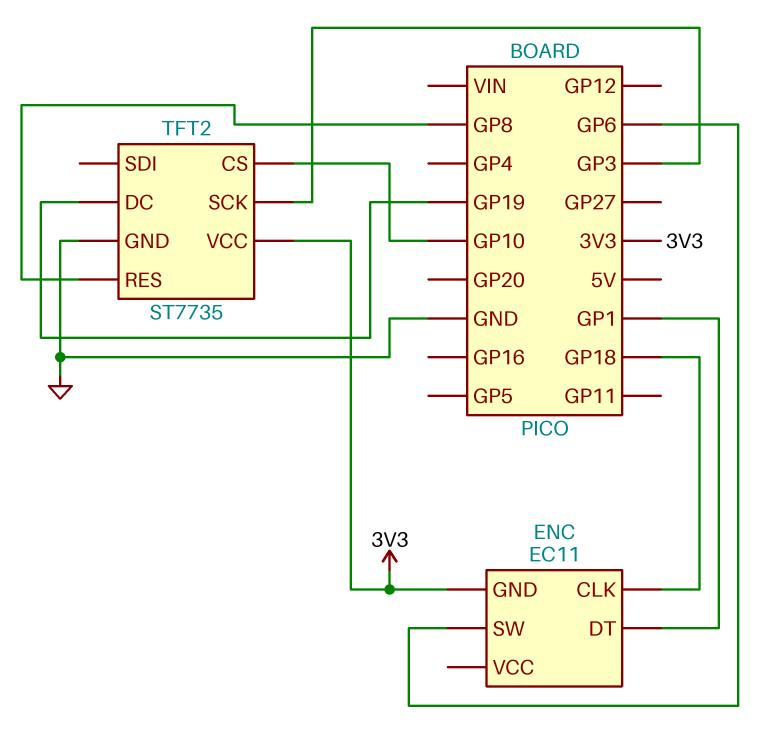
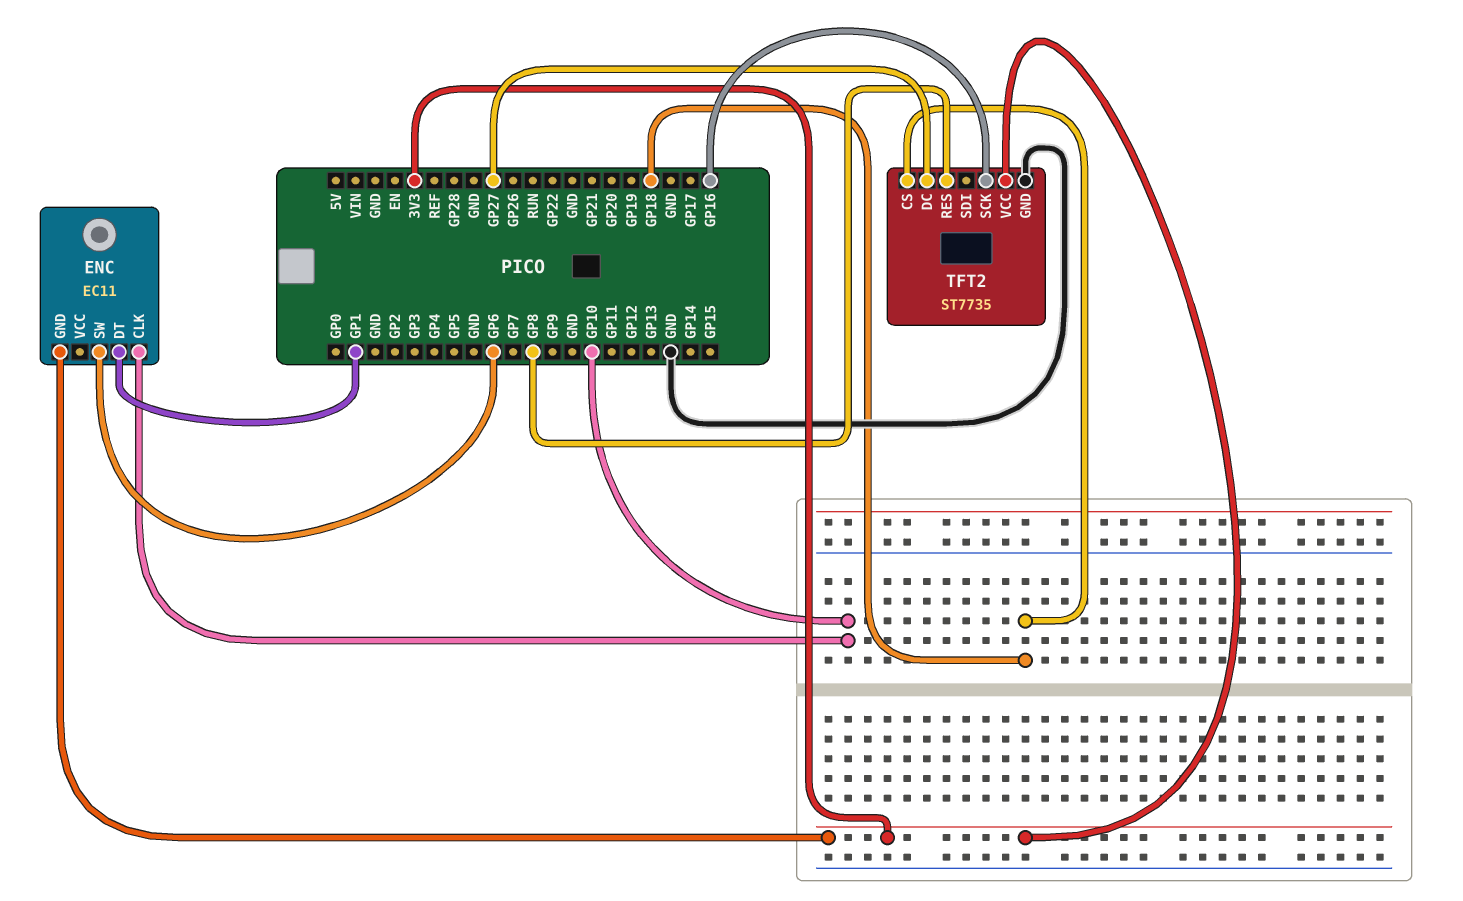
ENC pin CLK: GP18 -> GP10
TFT2 pin CS: GP10 -> GP18
TFT2 pin DC: GP19 -> GP27
TFT2 pin SCK: GP3 -> GP16

